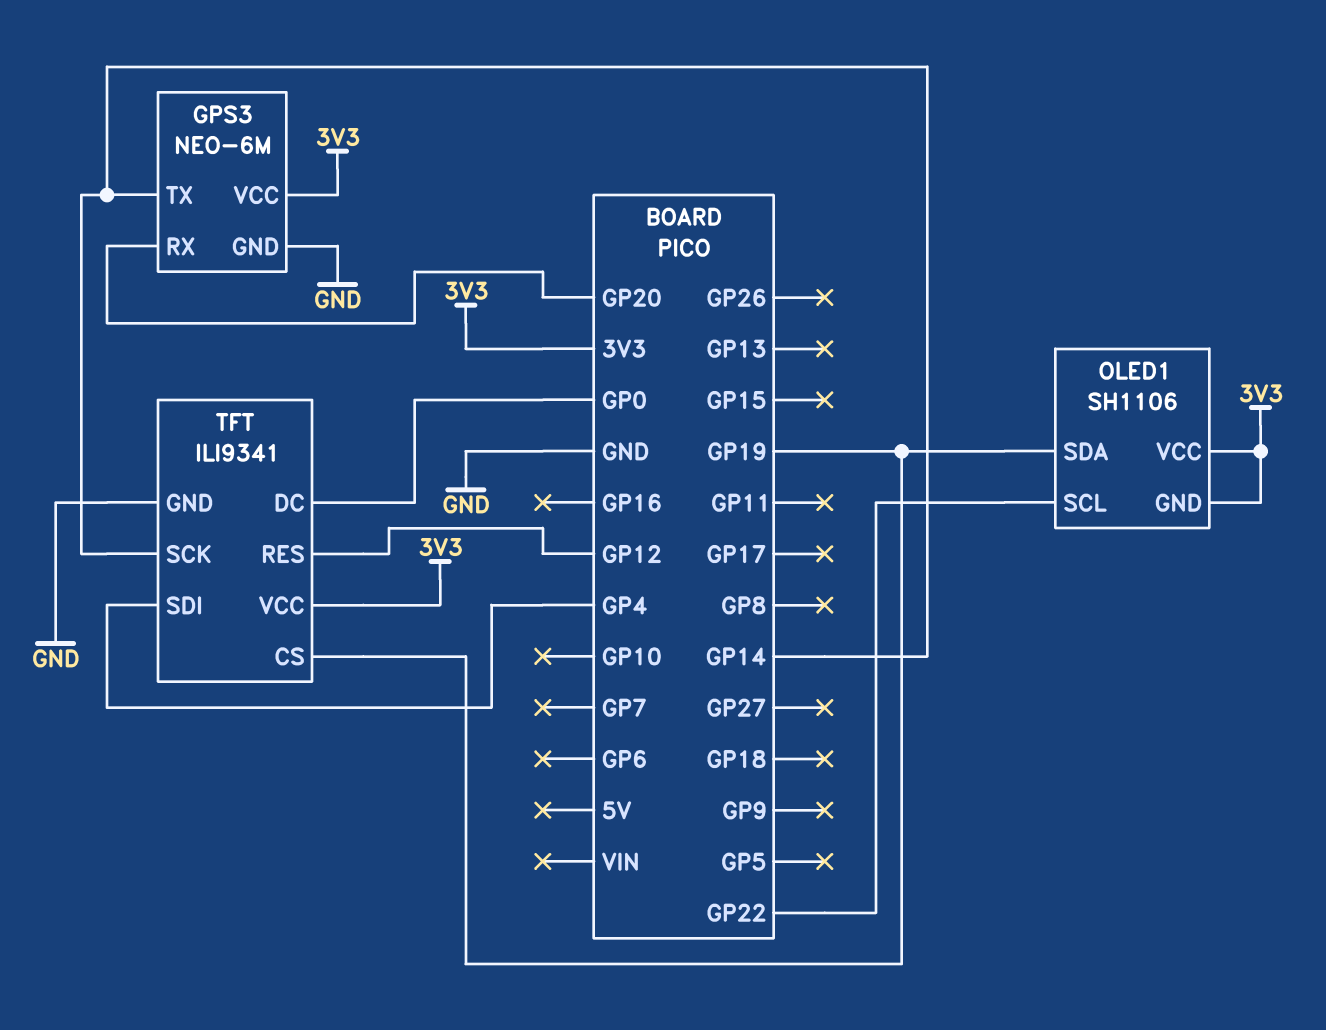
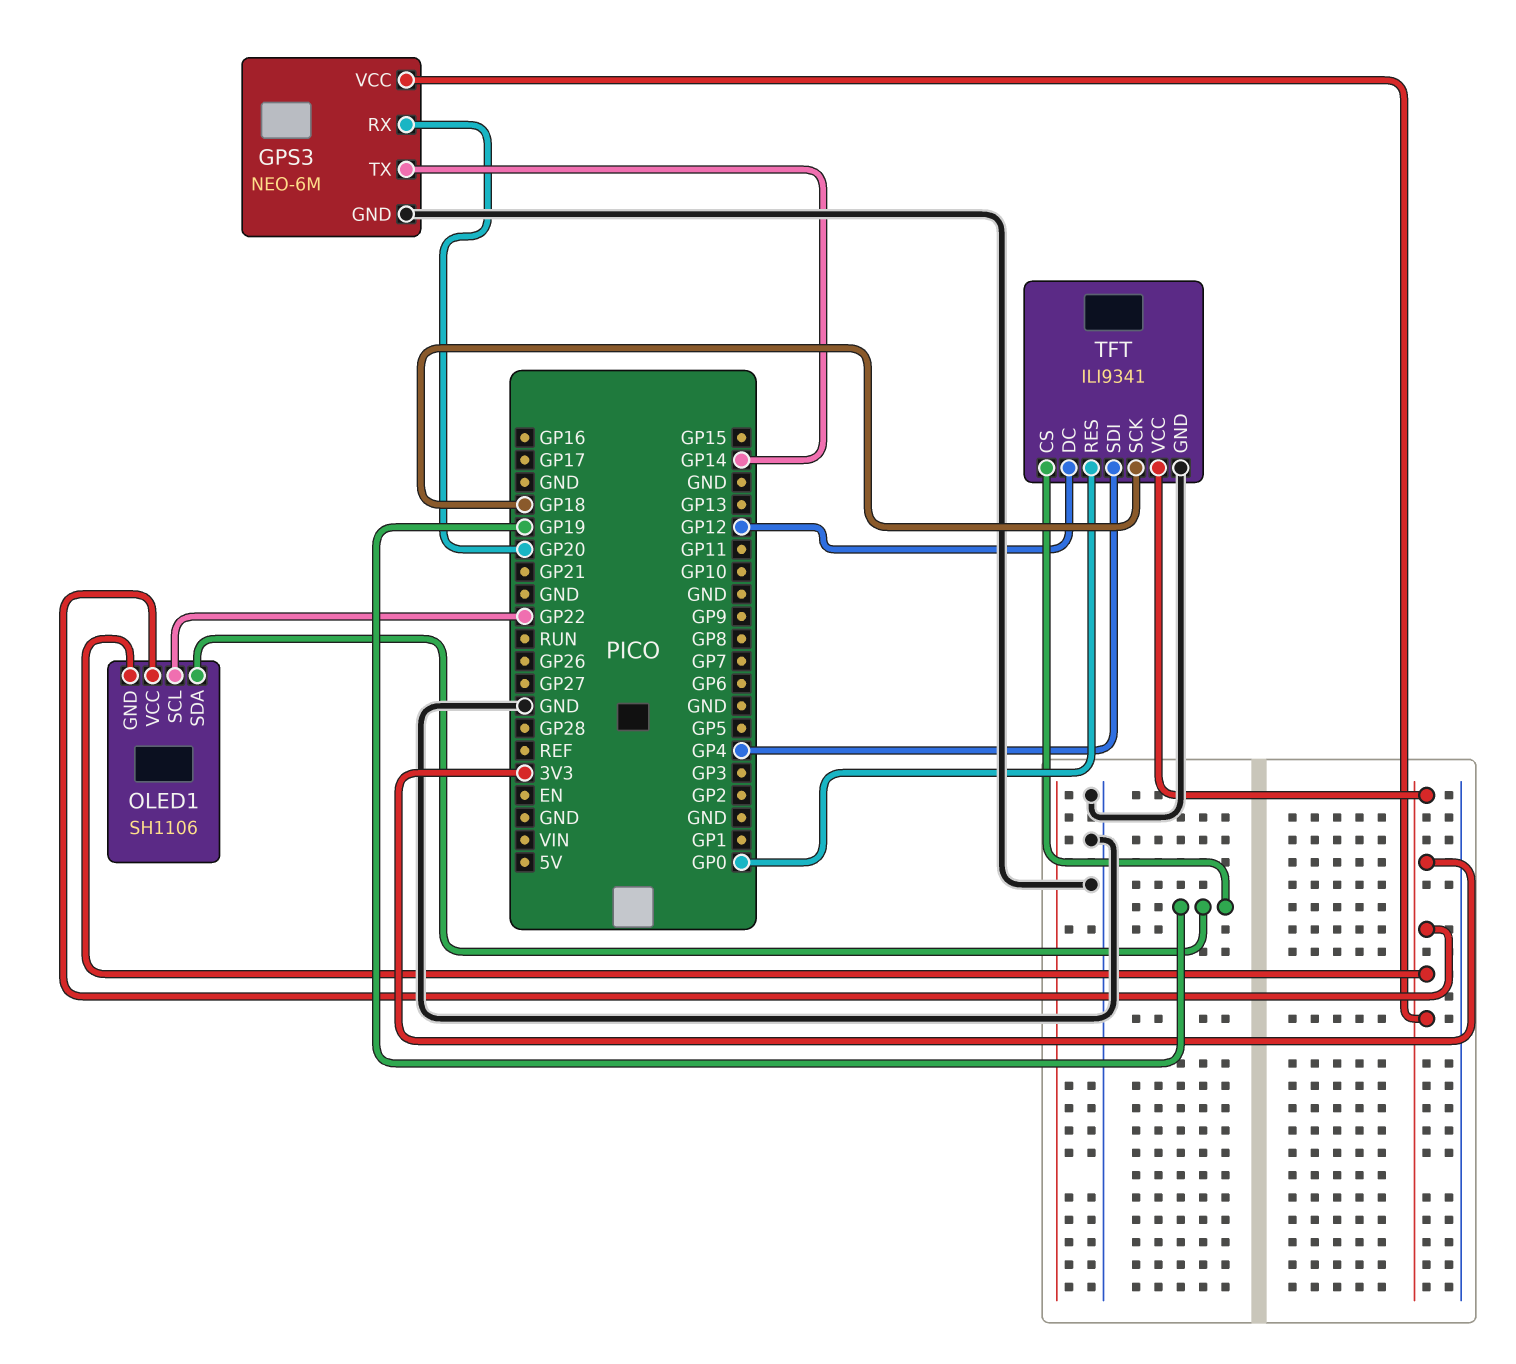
TFT pin DC: GP0 -> GP12
TFT pin RES: GP12 -> GP0
TFT pin SCK: GP14 -> GP18

